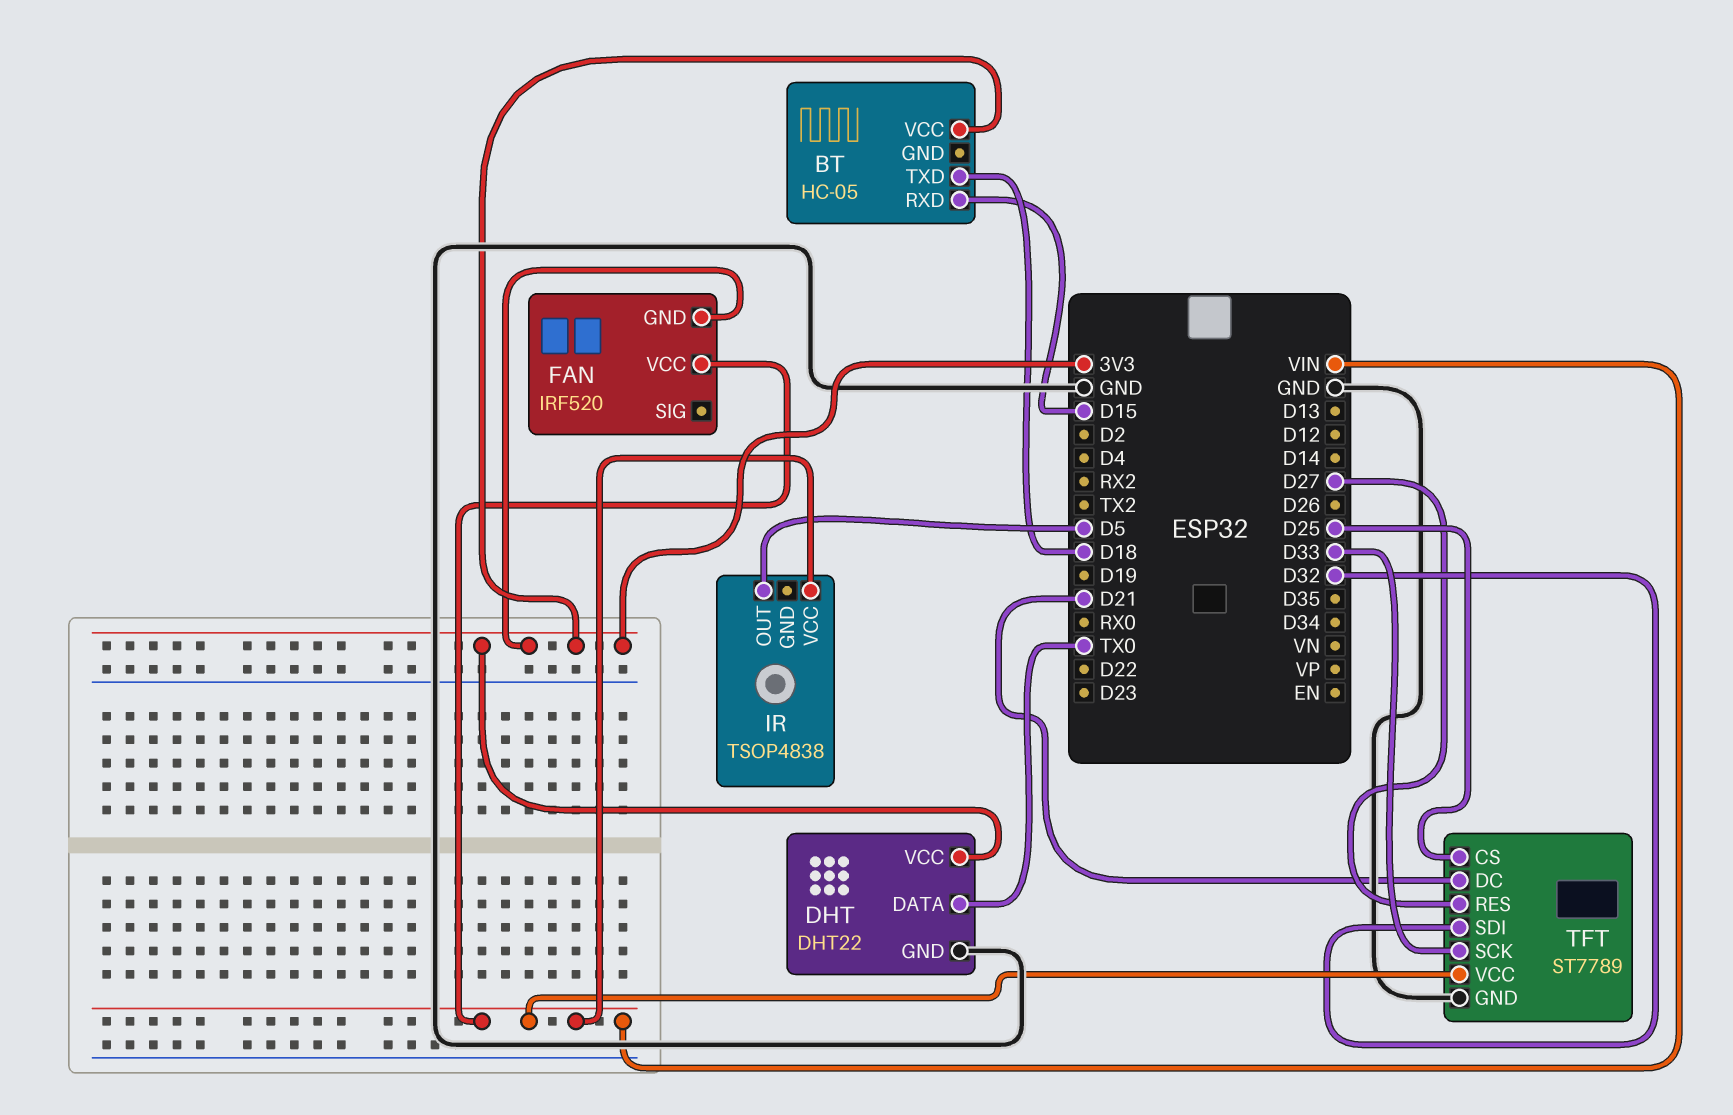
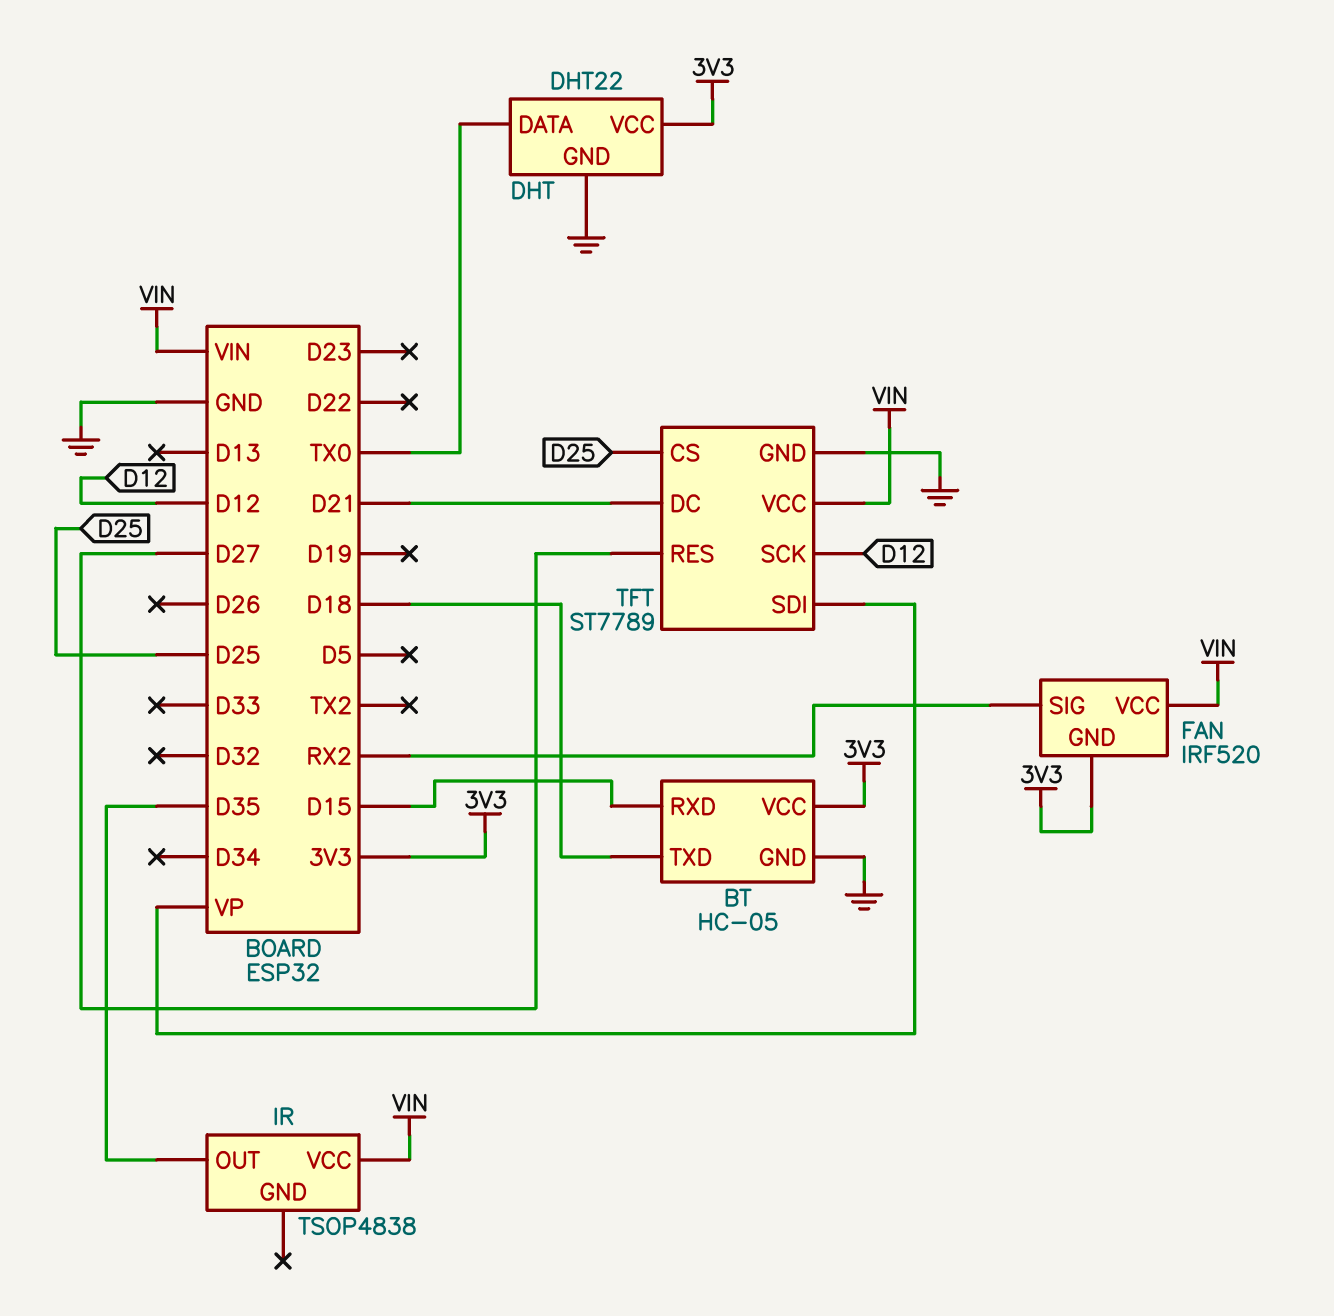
BT pin GND: none -> GND
FAN pin SIG: none -> RX2
IR pin OUT: D5 -> D35
TFT pin SCK: D33 -> D12
TFT pin SDI: D32 -> VP

